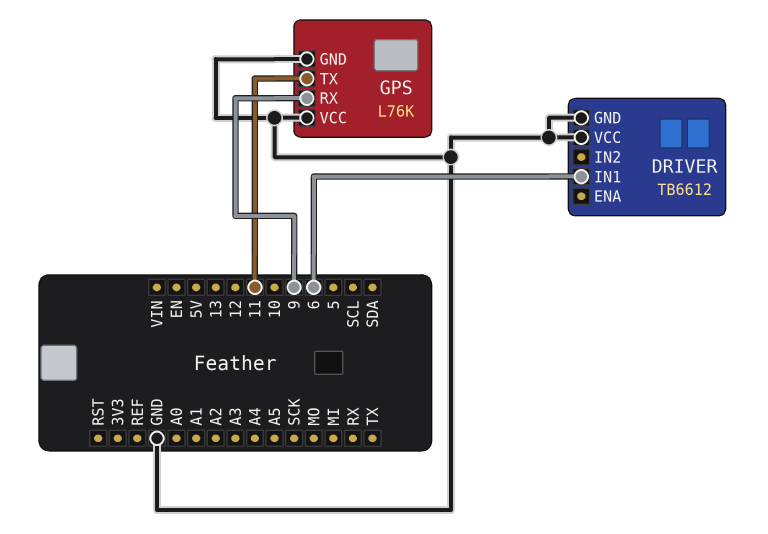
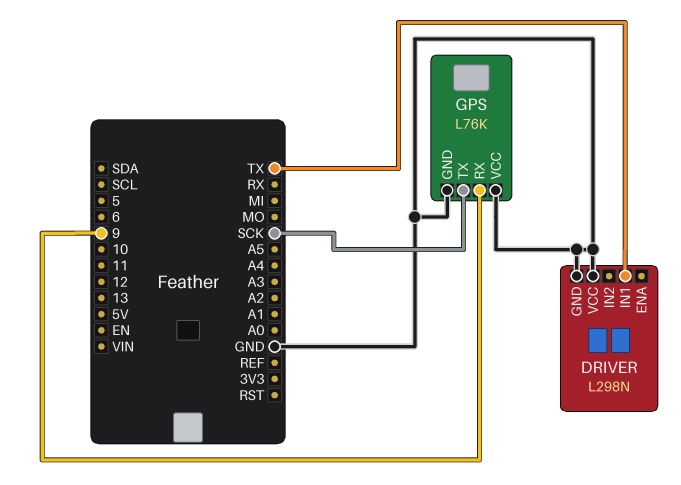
DRIVER: TB6612 -> L298N
DRIVER pin IN1: 6 -> TX
GPS pin TX: 11 -> SCK

